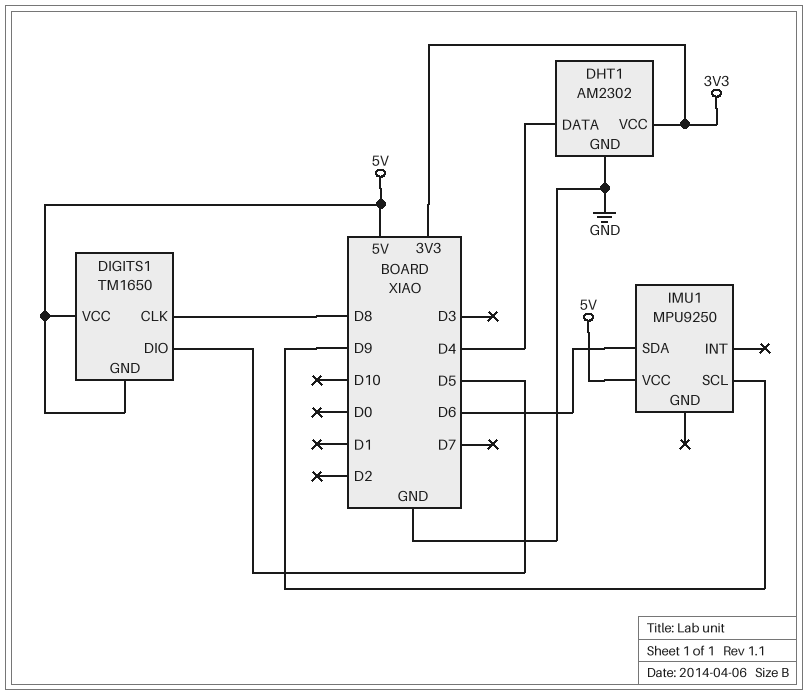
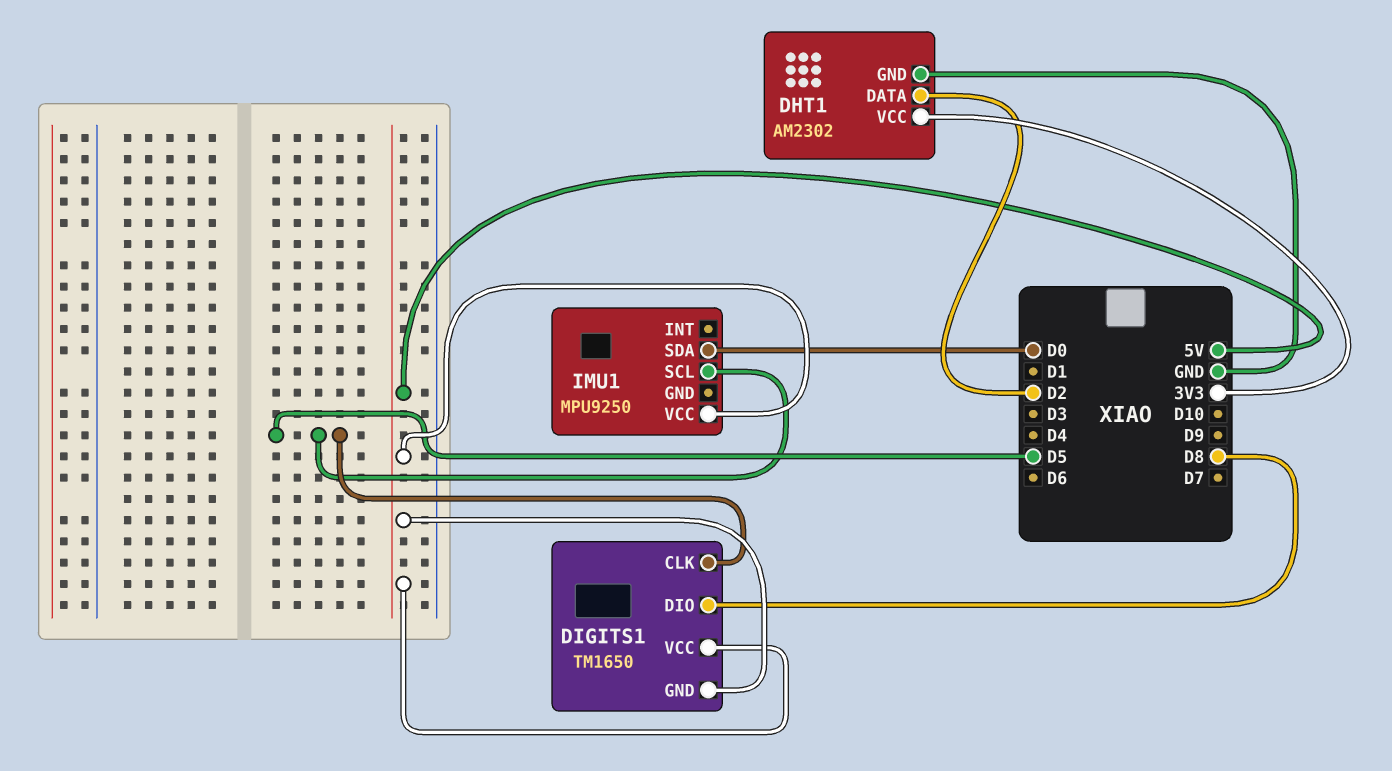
DHT1 pin DATA: D4 -> D2
DIGITS1 pin CLK: D8 -> D5
DIGITS1 pin DIO: D5 -> D8
IMU1 pin SCL: D9 -> D5
IMU1 pin SDA: D6 -> D0

